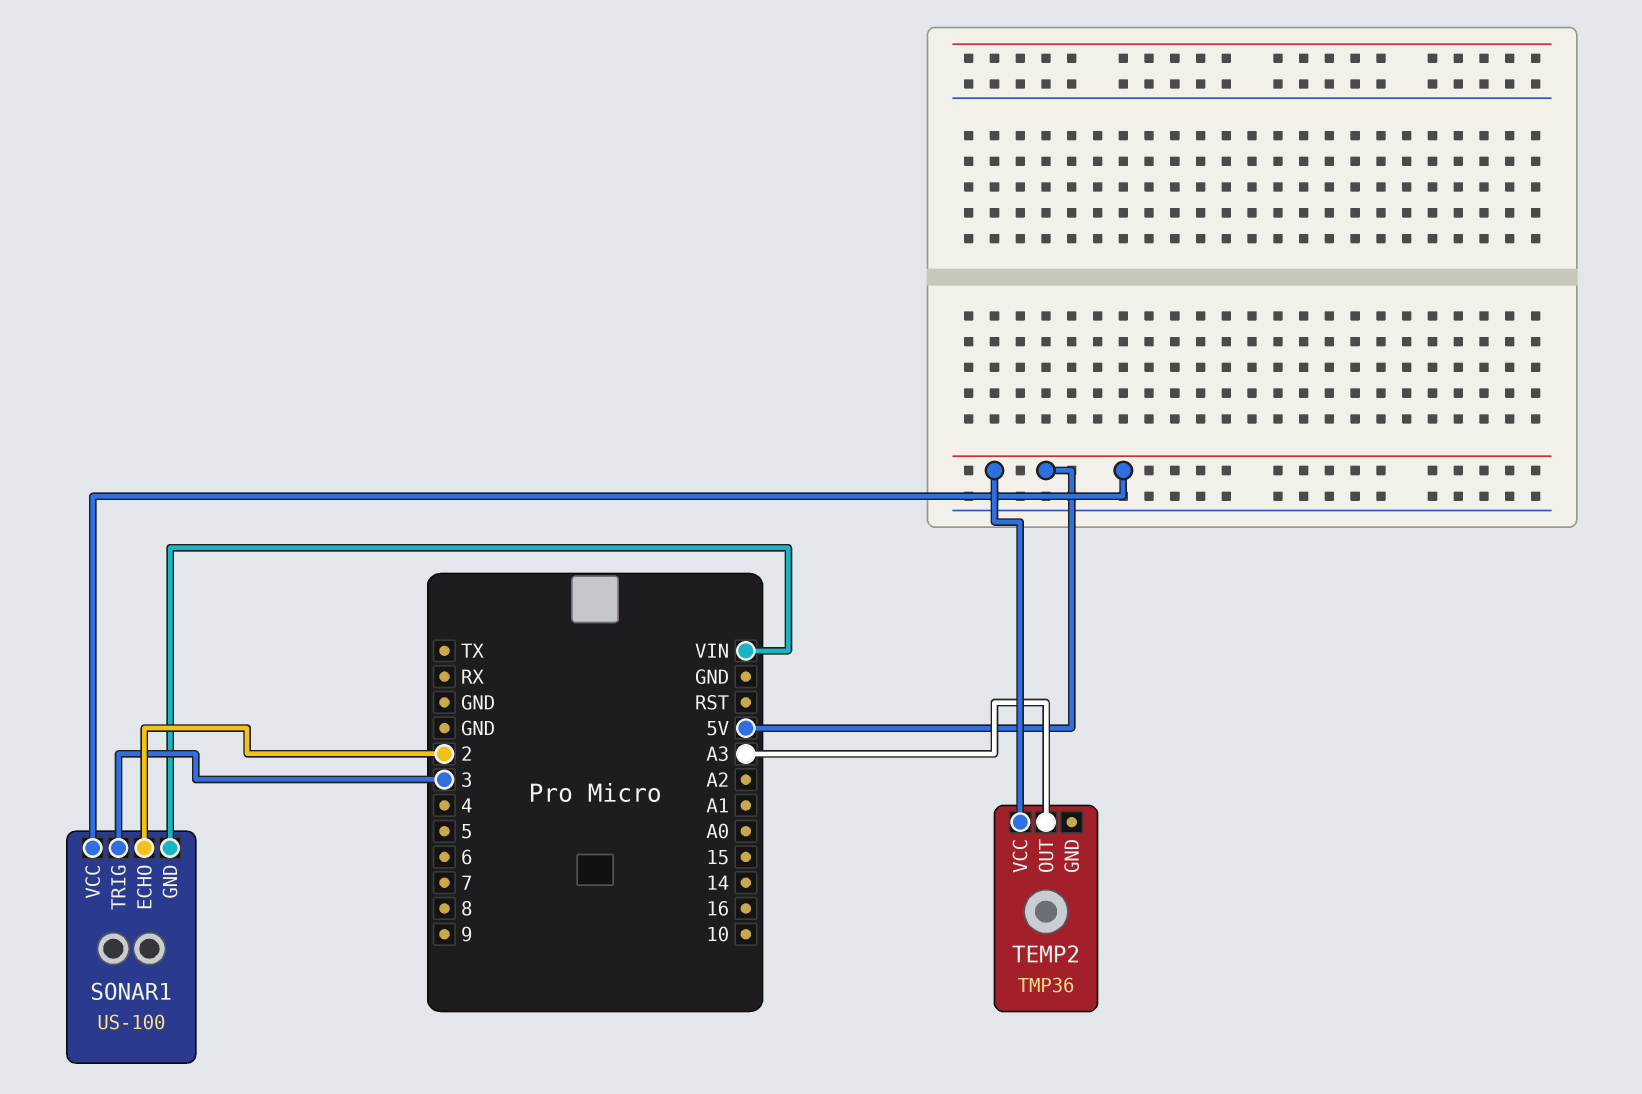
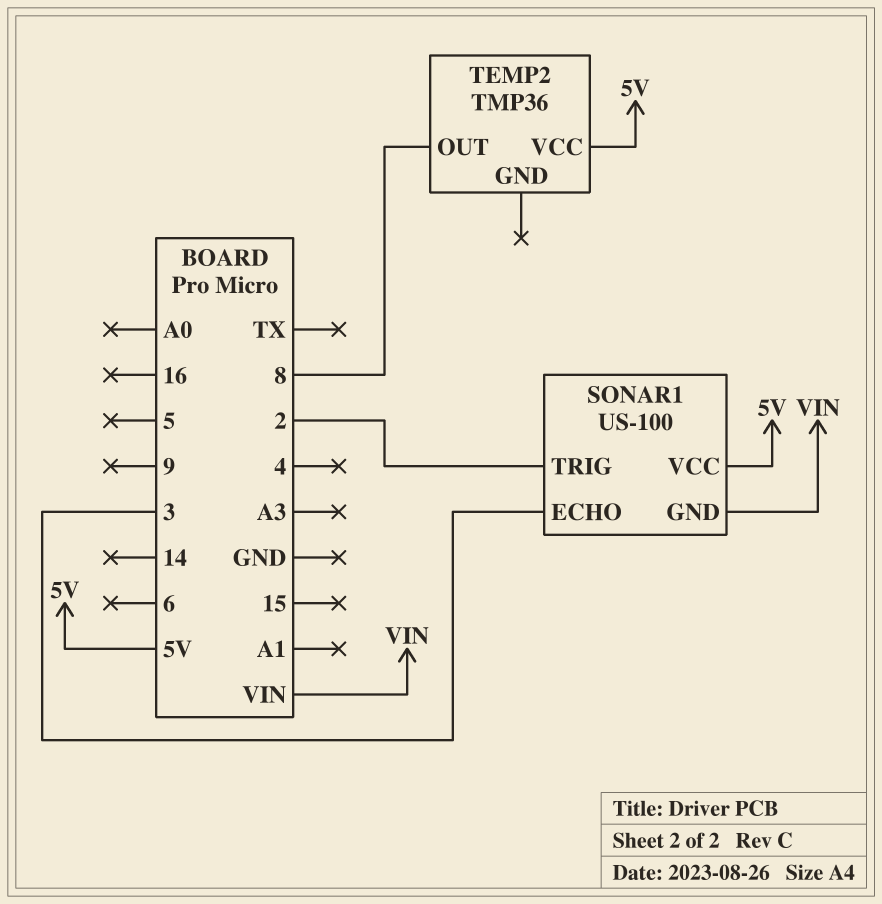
SONAR1 pin ECHO: 2 -> 3
SONAR1 pin TRIG: 3 -> 2
TEMP2 pin OUT: A3 -> 8

